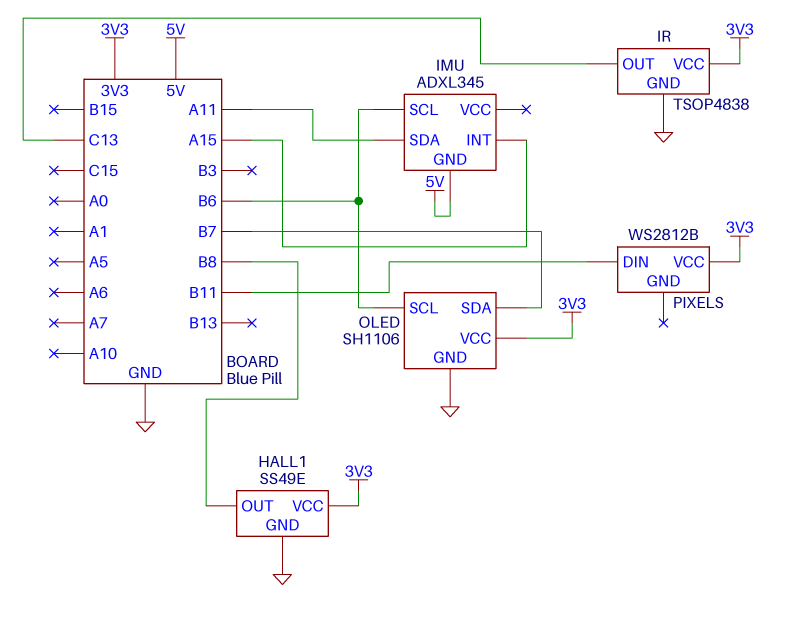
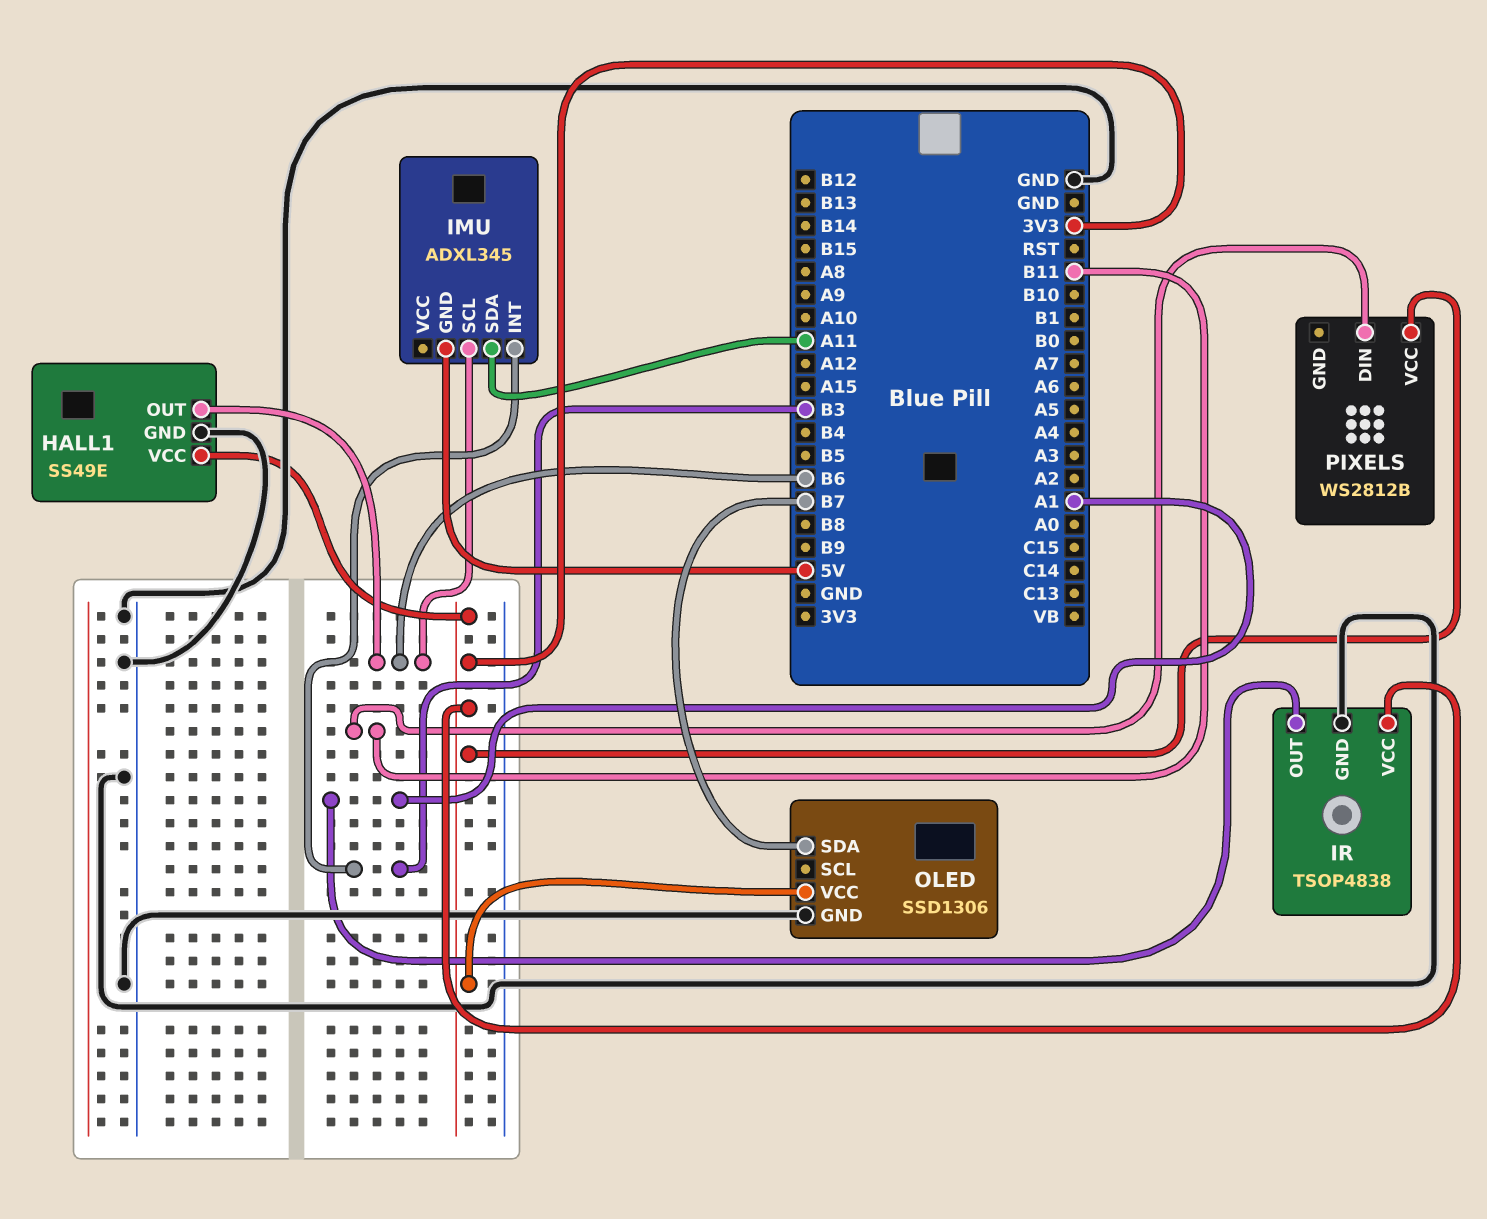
HALL1 pin OUT: B8 -> B6
IMU pin INT: A15 -> B3
IR pin OUT: C13 -> A1
OLED: SH1106 -> SSD1306
OLED pin SCL: B6 -> none

